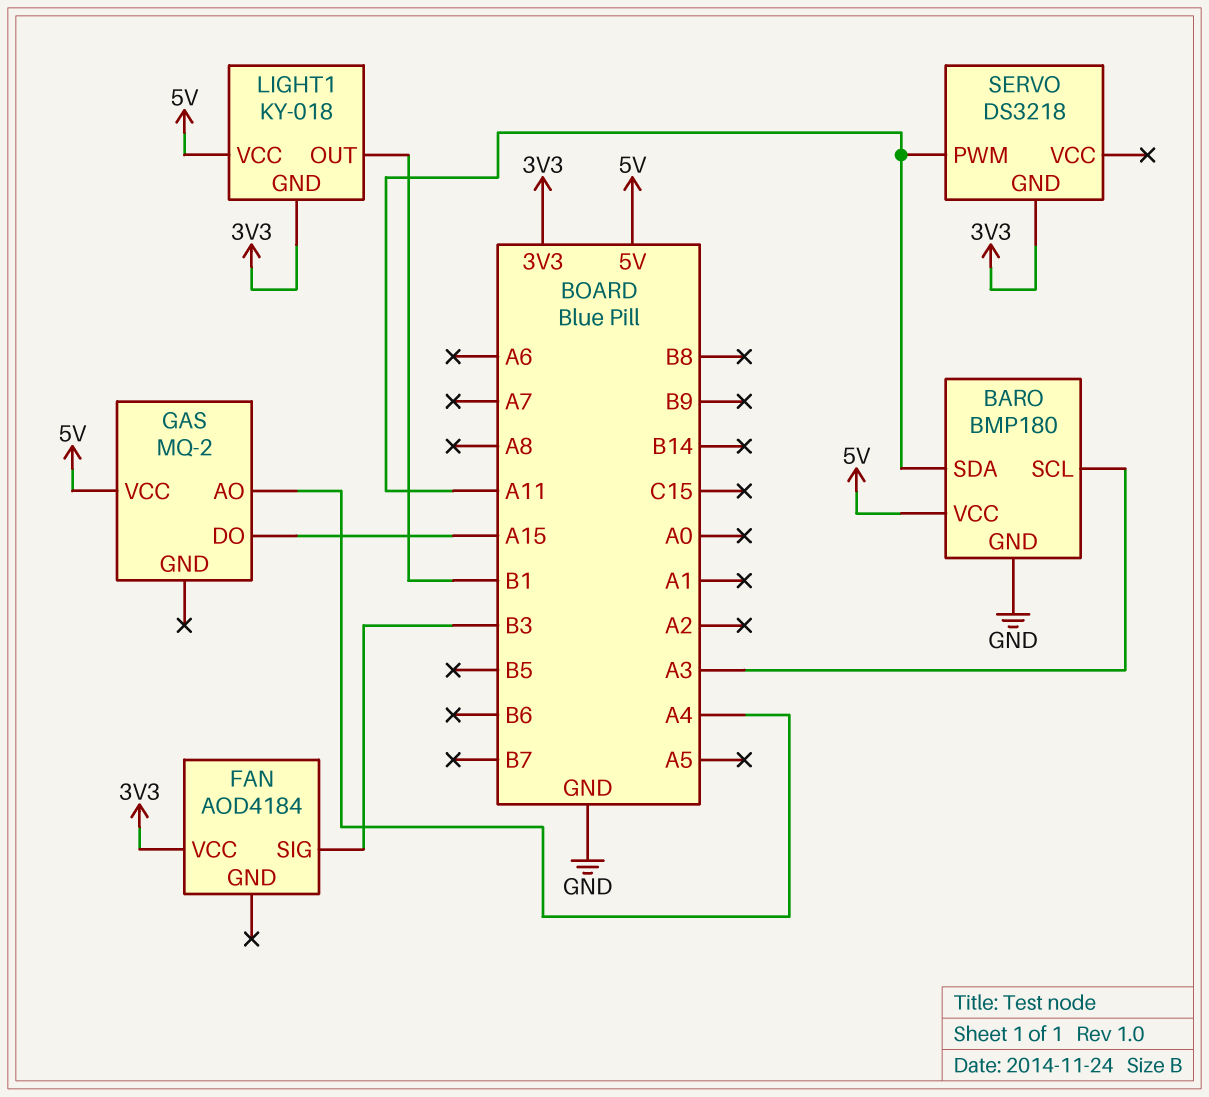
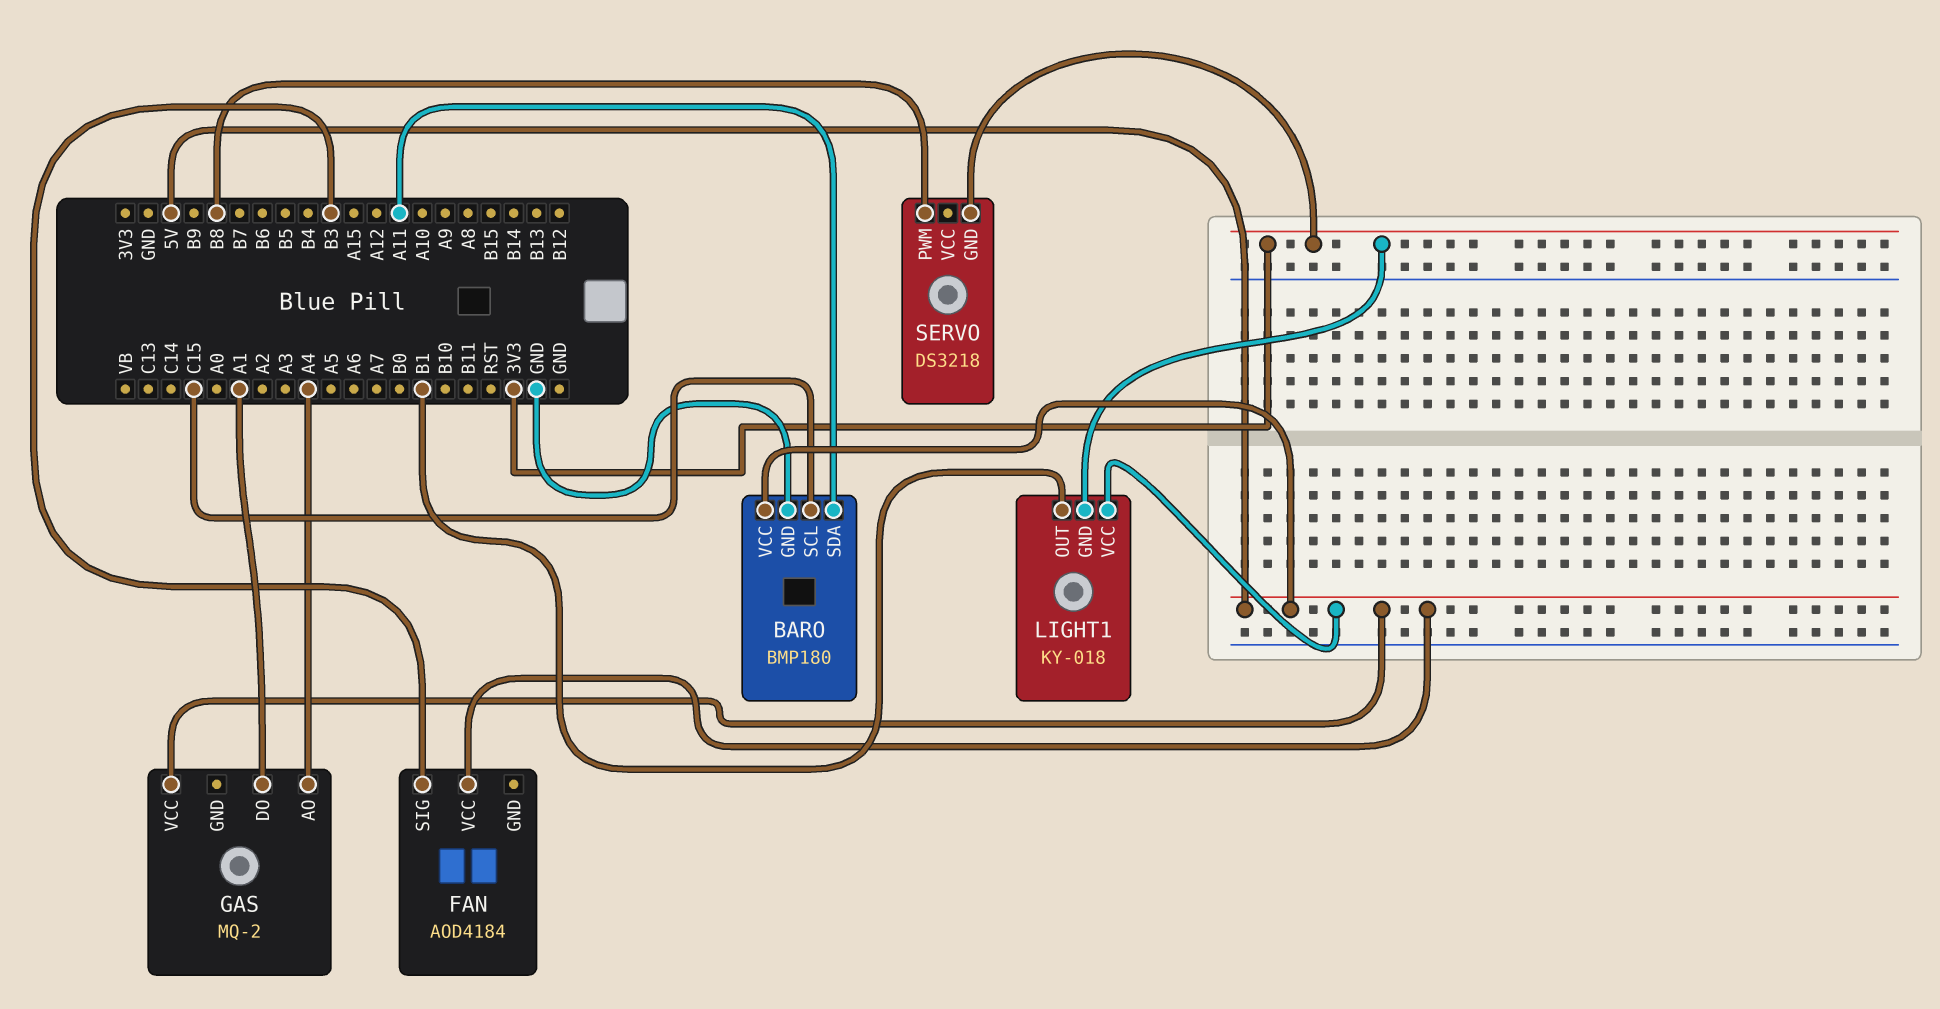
BARO pin SCL: A3 -> C15
FAN pin VCC: 3V3 -> 5V
GAS pin DO: A15 -> A1
SERVO pin PWM: A11 -> B8

